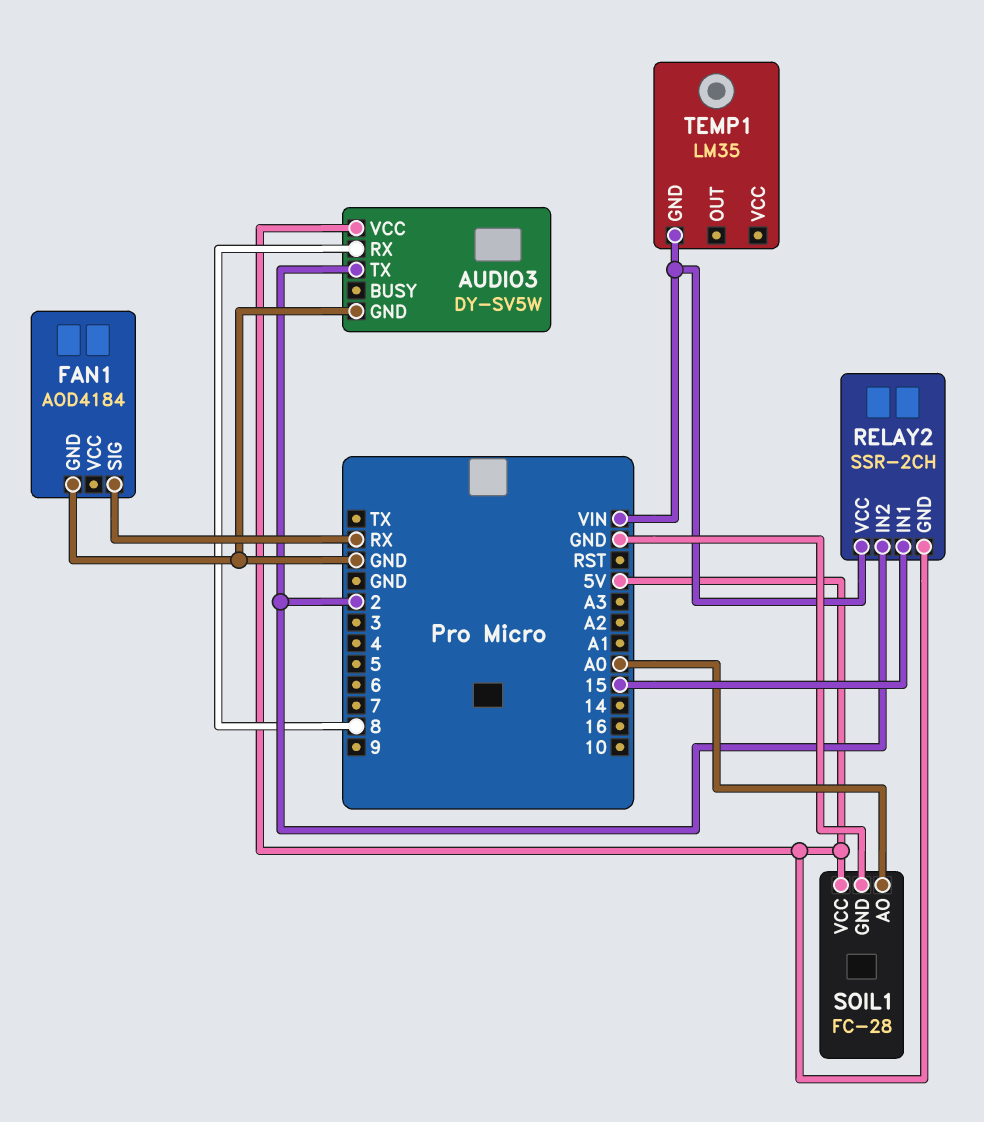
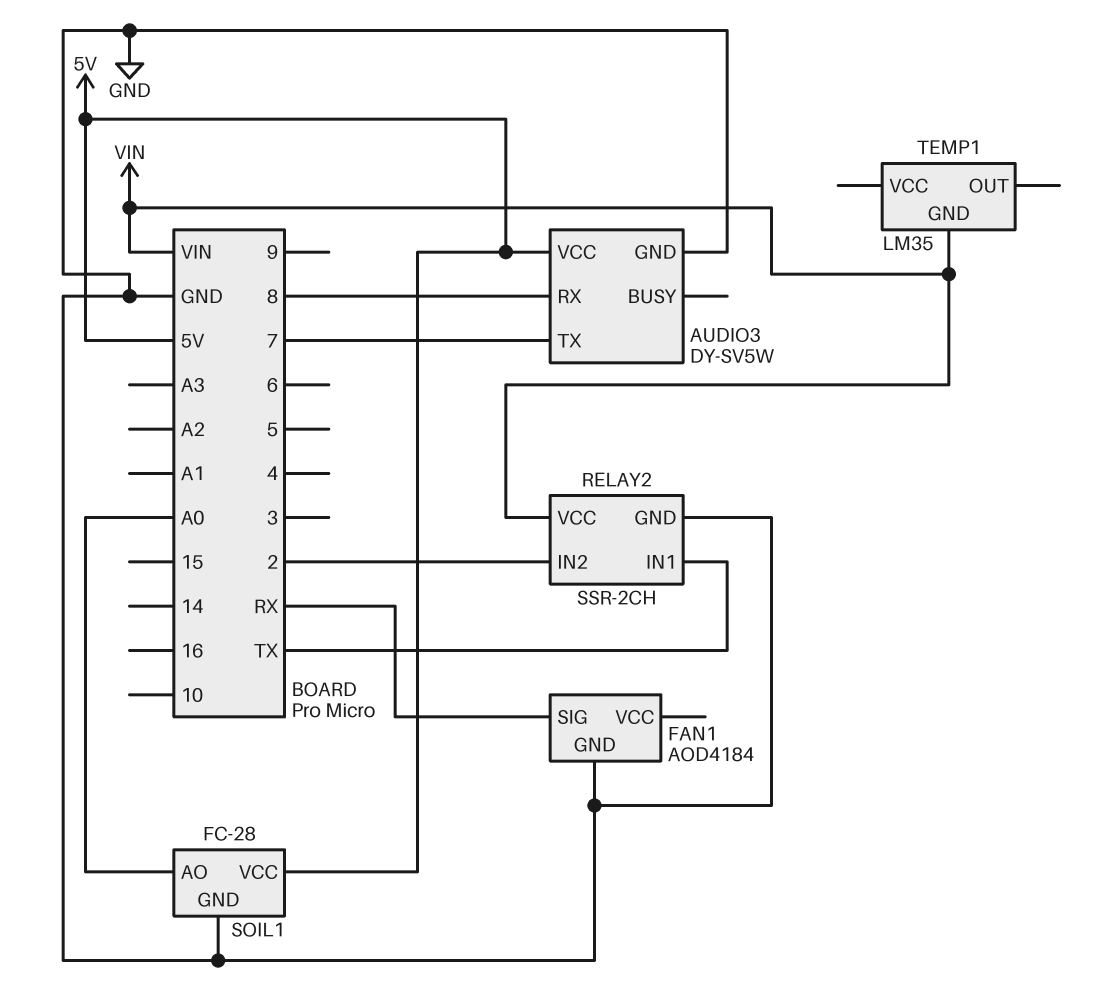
AUDIO3 pin TX: 2 -> 7
RELAY2 pin GND: 5V -> GND
RELAY2 pin IN1: 15 -> TX

